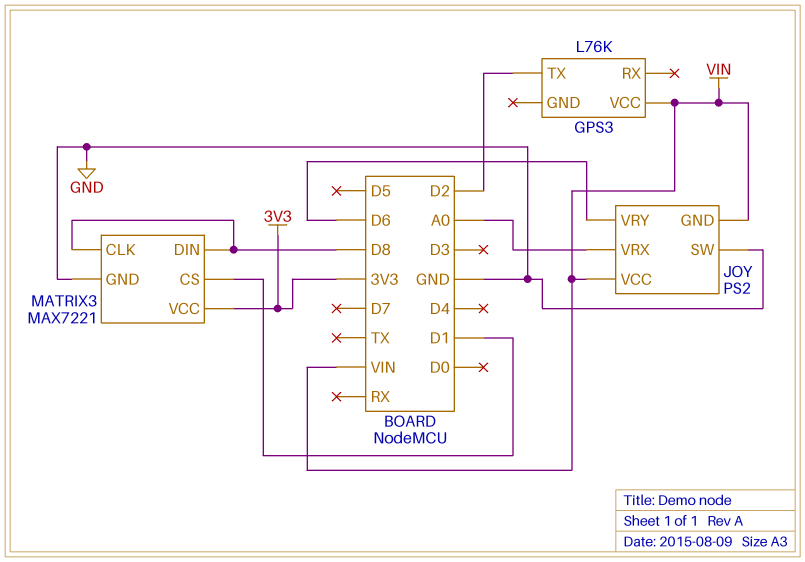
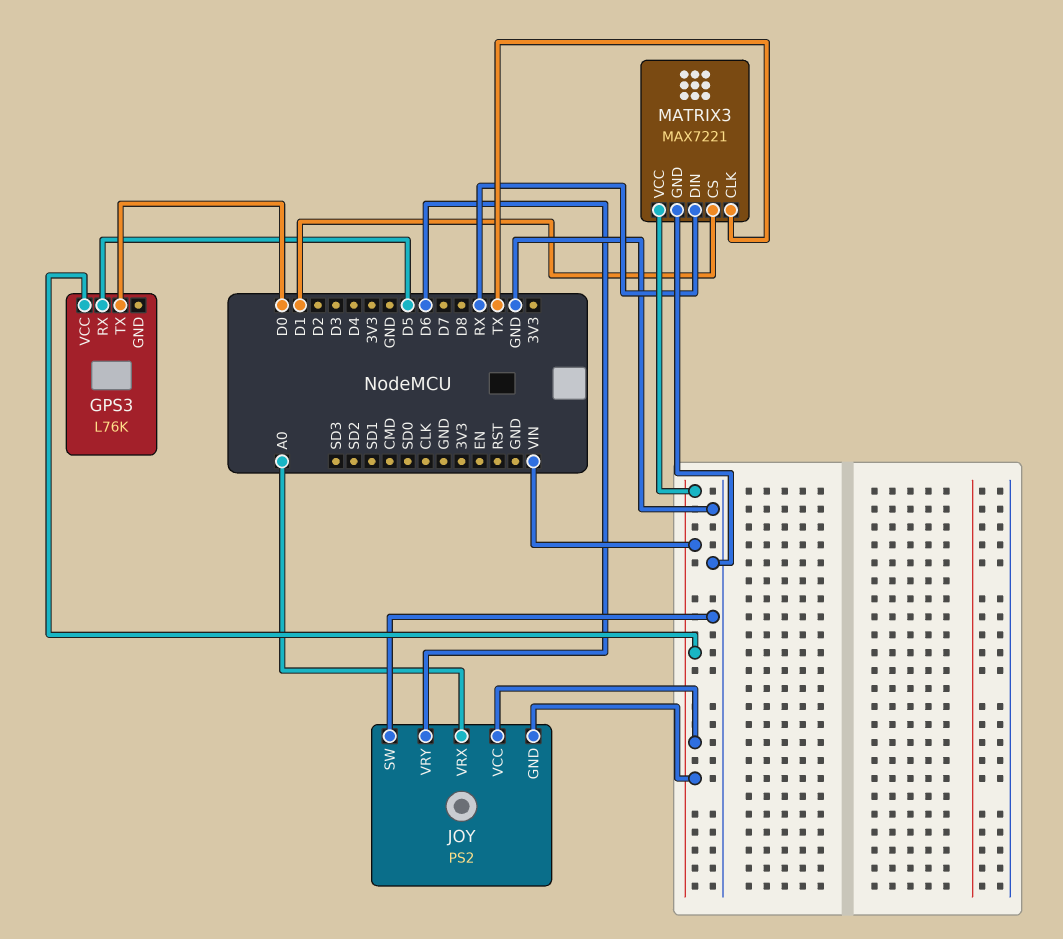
GPS3 pin RX: none -> D5
GPS3 pin TX: D2 -> D0
MATRIX3 pin CLK: D8 -> TX
MATRIX3 pin DIN: D8 -> RX
MATRIX3 pin VCC: 3V3 -> VIN

